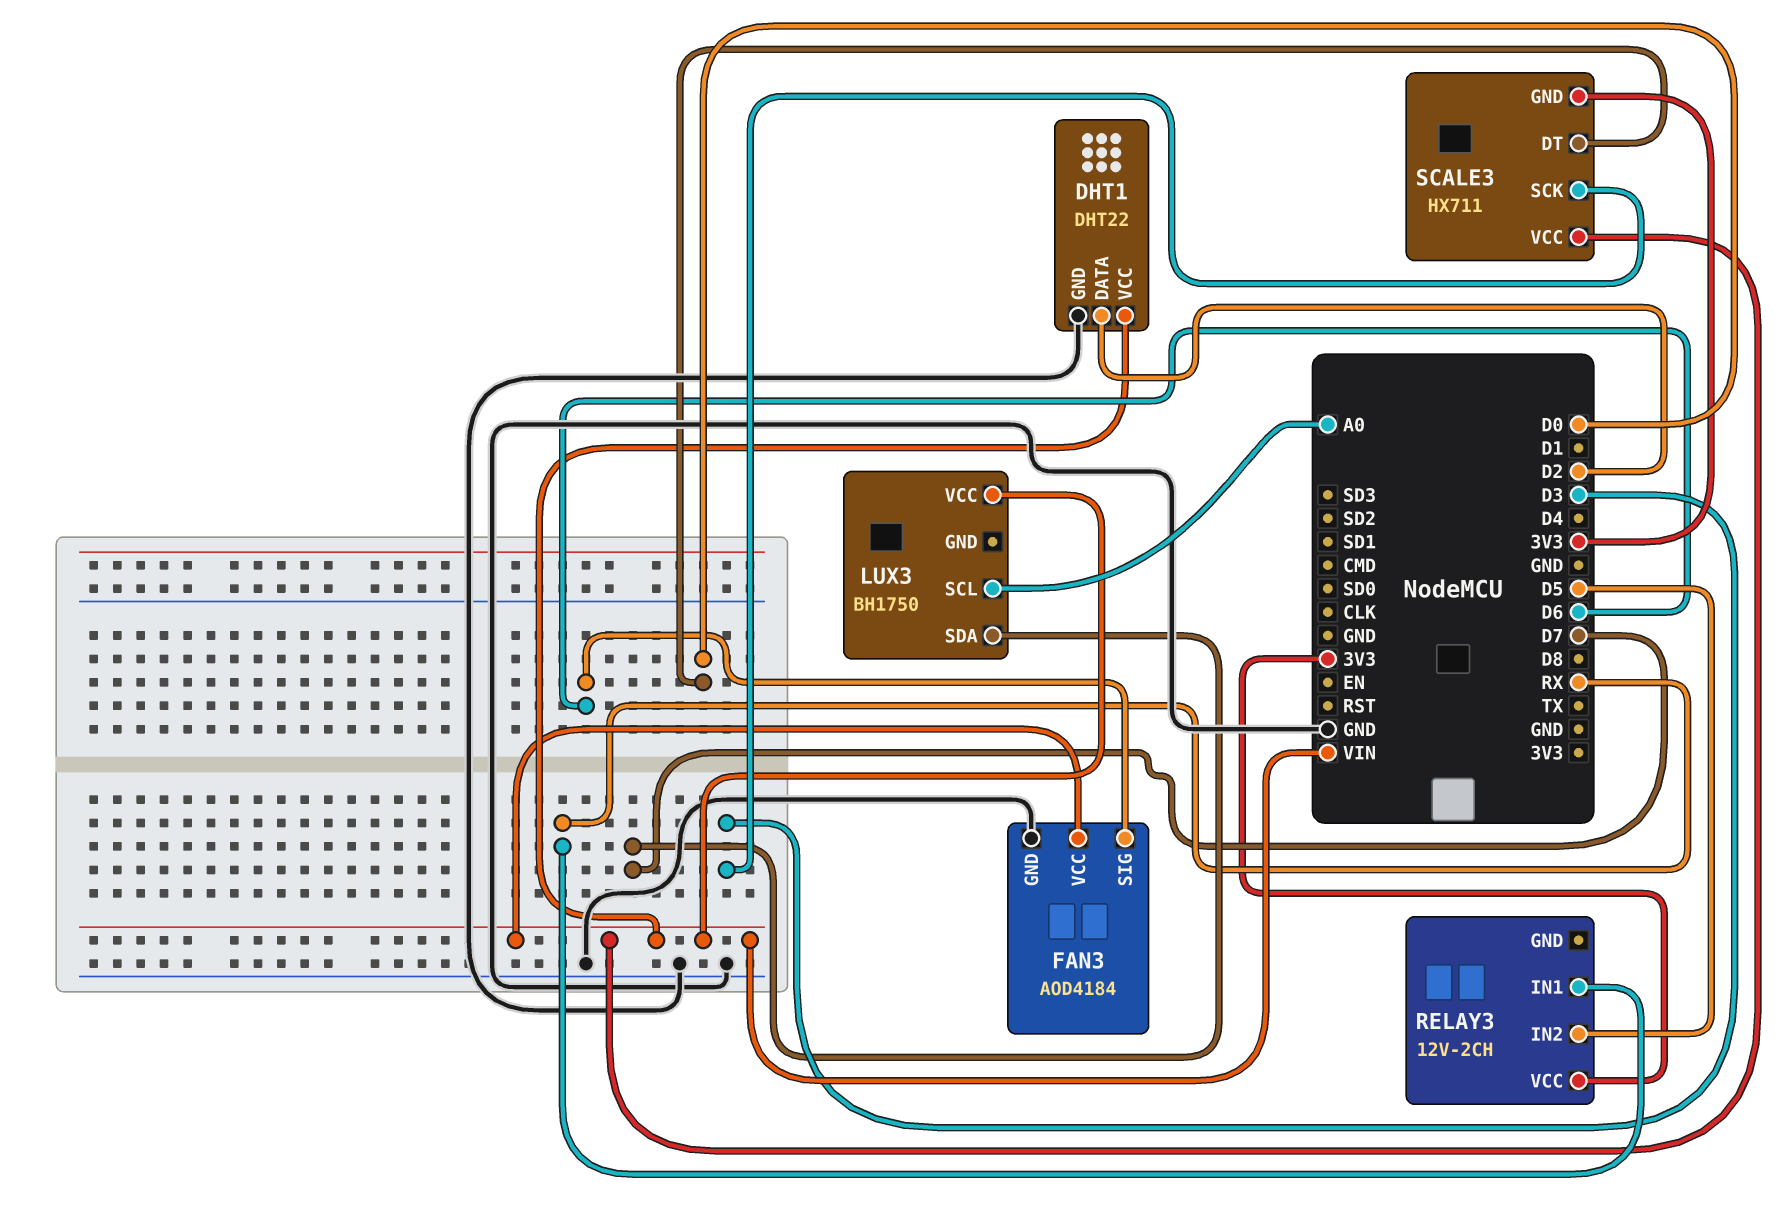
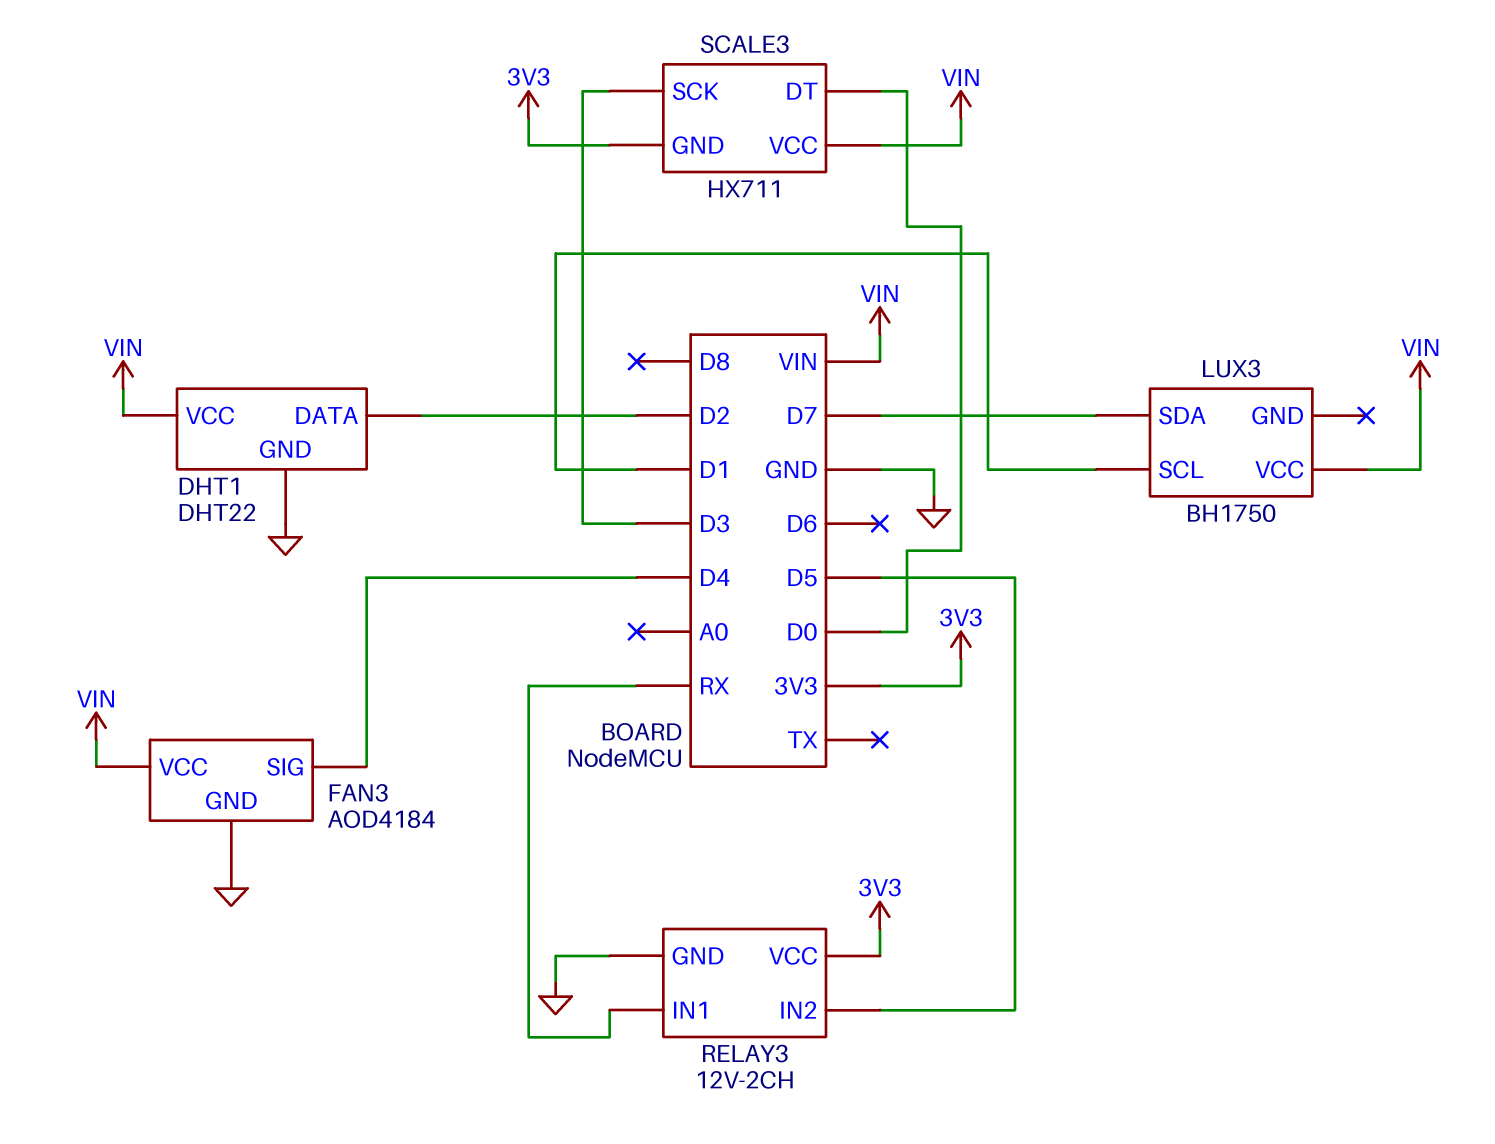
FAN3 pin SIG: D6 -> D4
LUX3 pin SCL: A0 -> D1
RELAY3 pin GND: none -> GND

